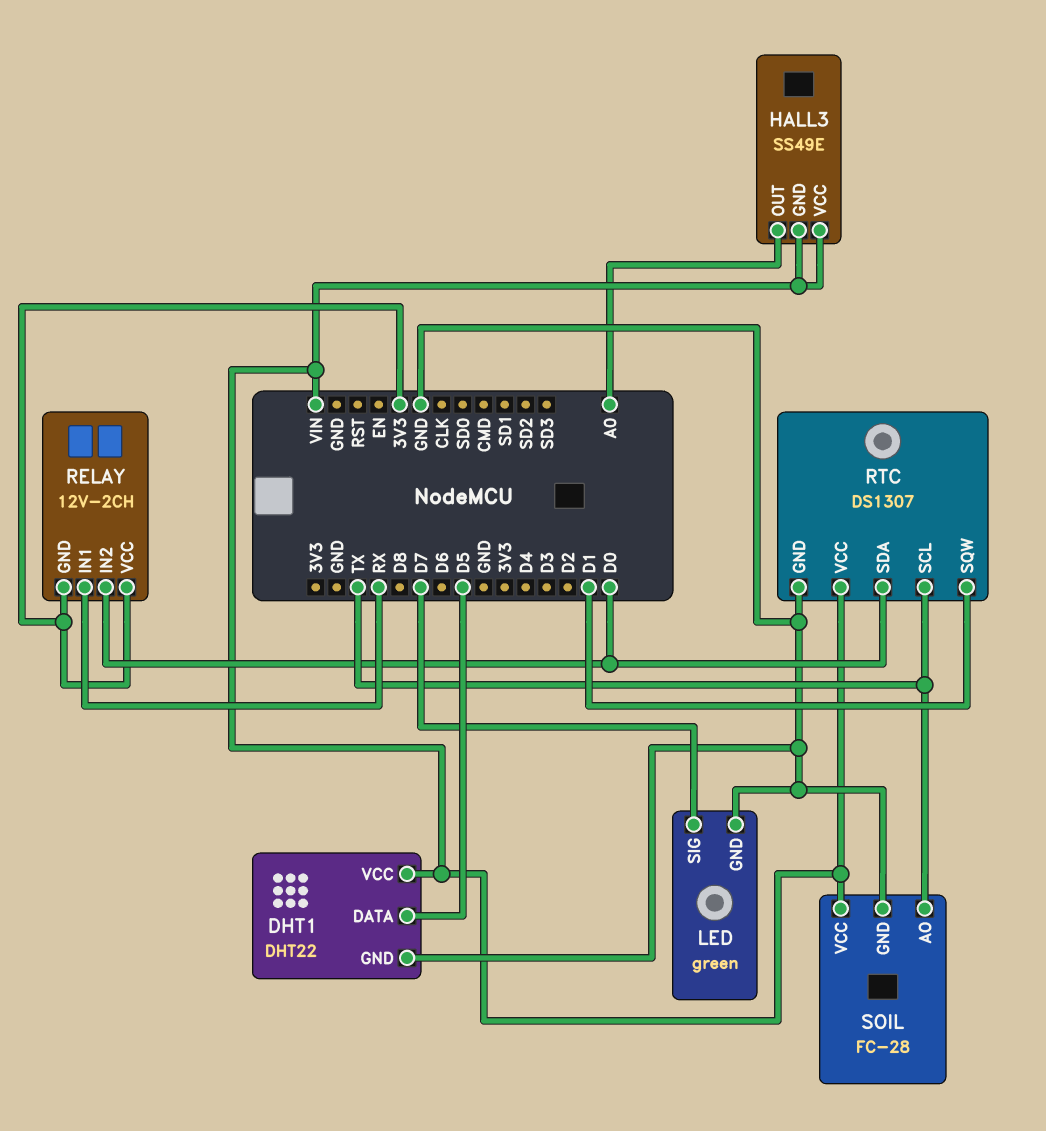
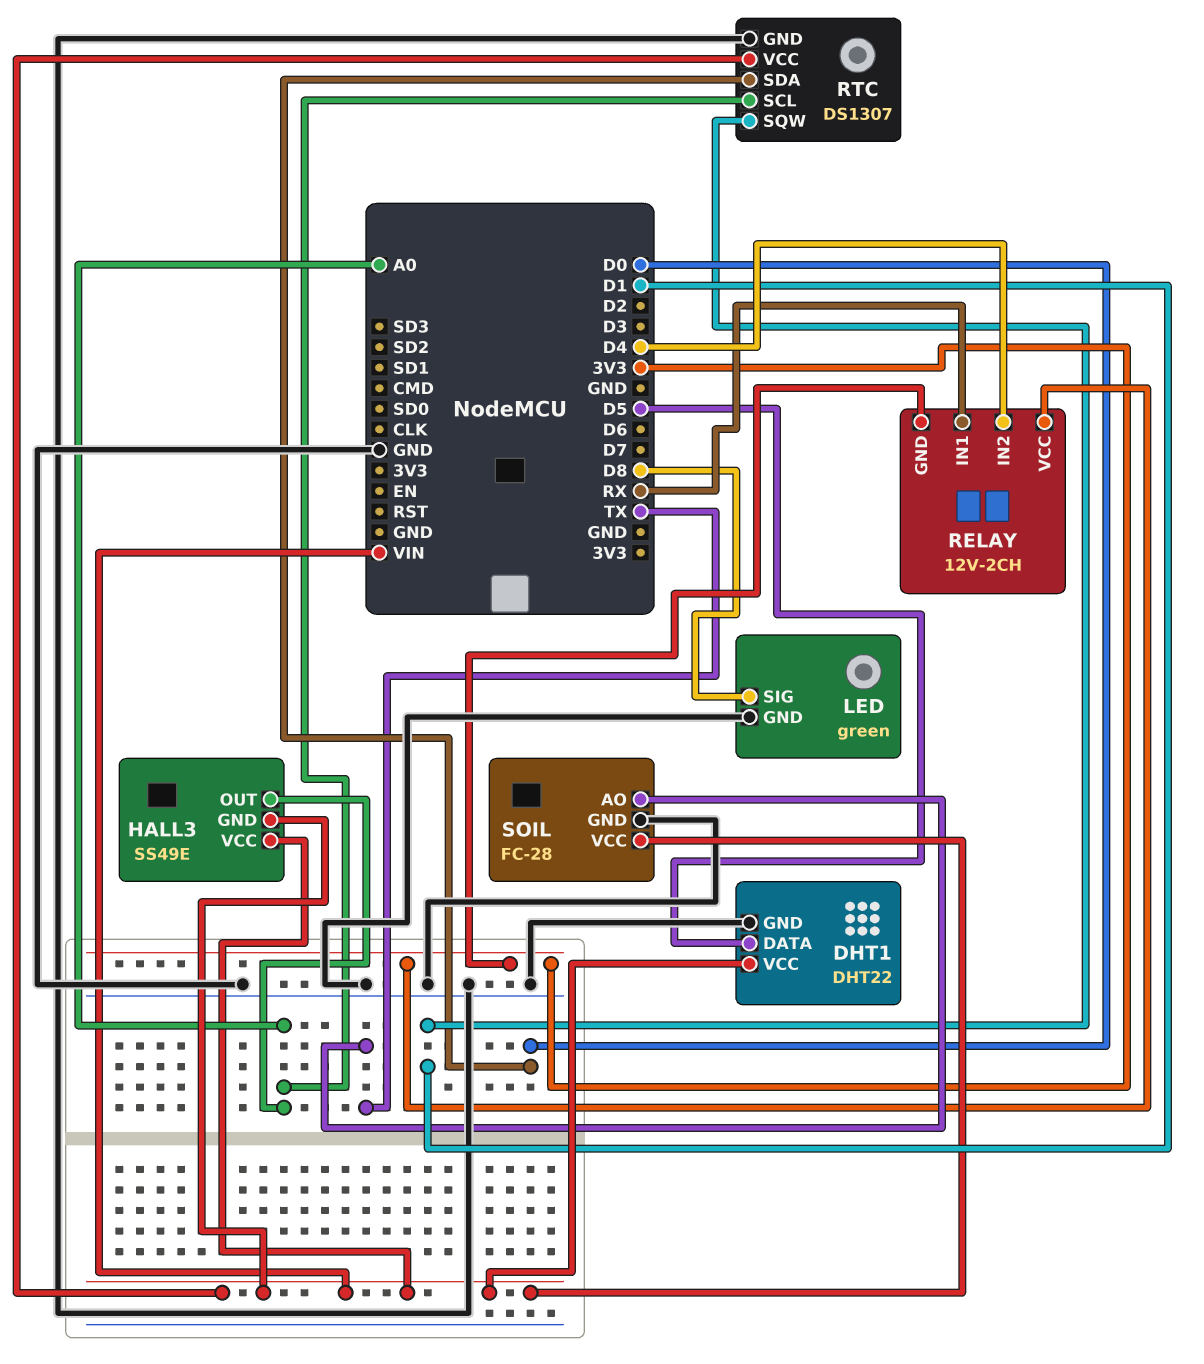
LED pin SIG: D7 -> D8
RELAY pin IN2: D0 -> D4
RTC pin SCL: TX -> A0

